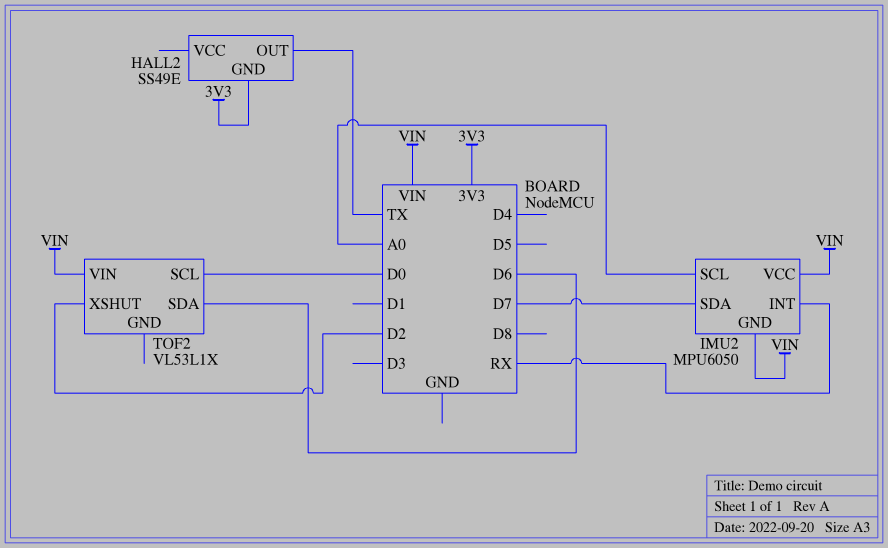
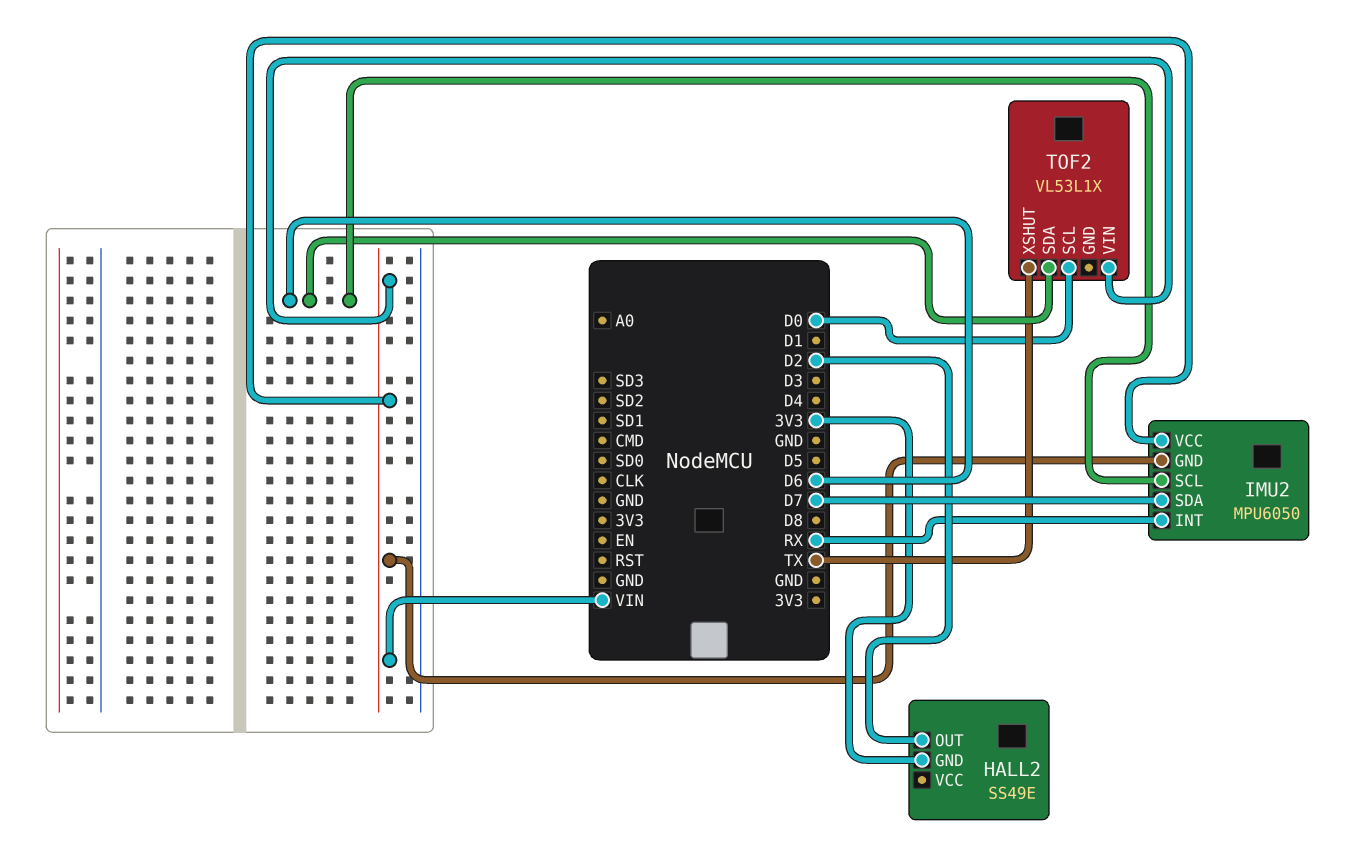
HALL2 pin OUT: TX -> D2
IMU2 pin SCL: A0 -> D6
TOF2 pin XSHUT: D2 -> TX

